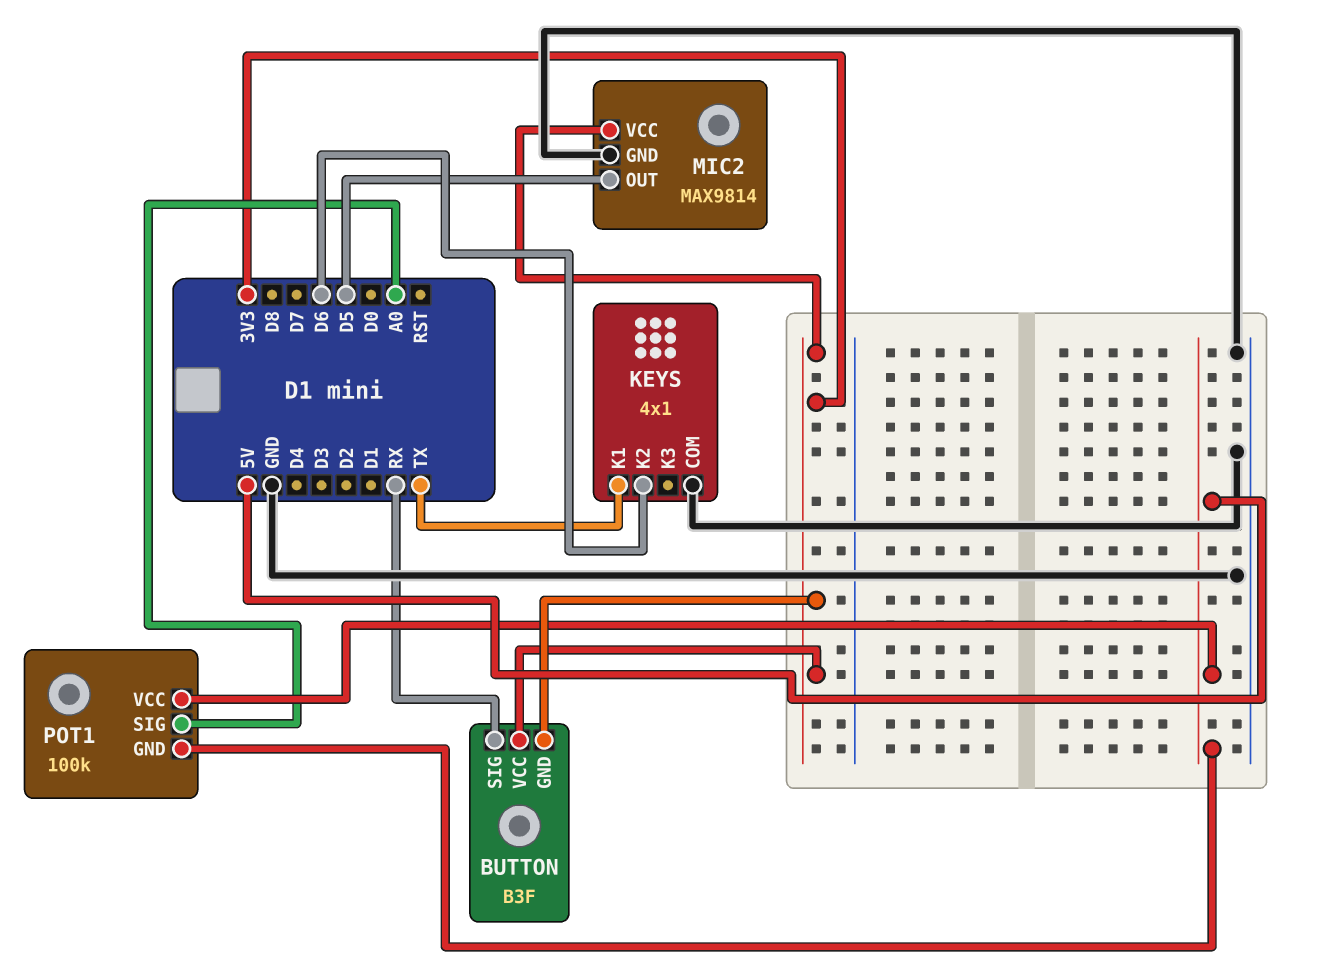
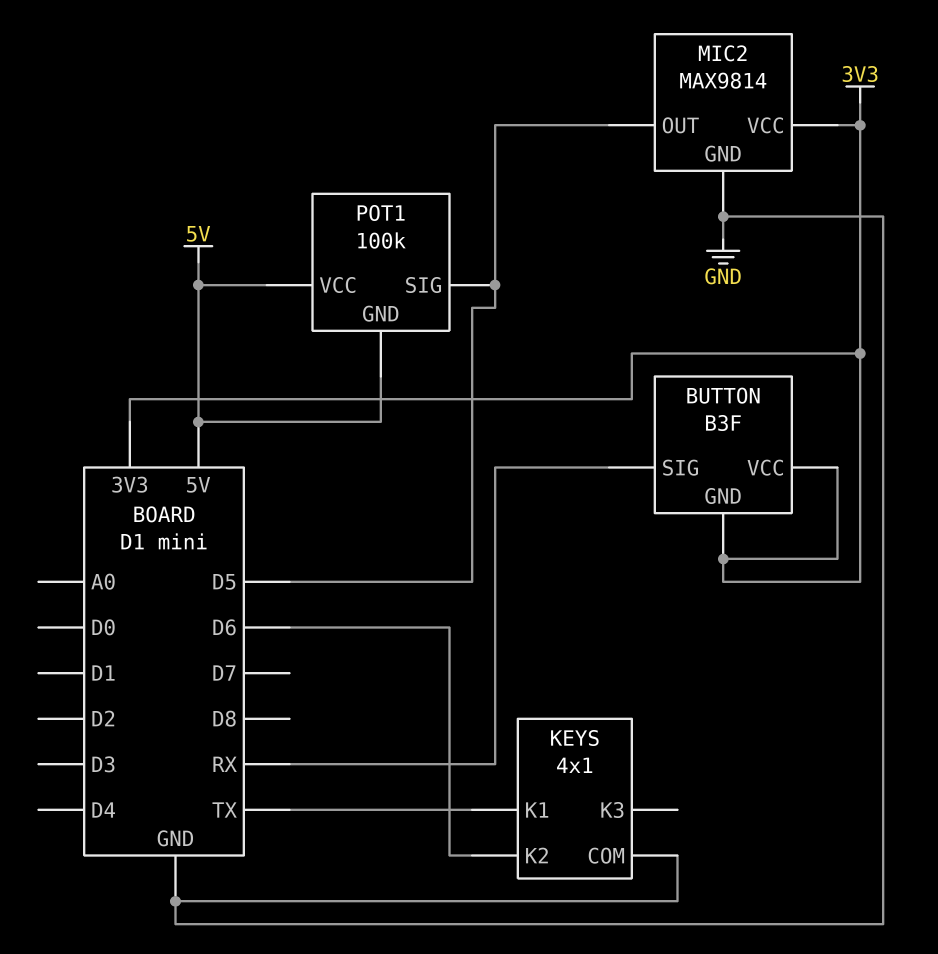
POT1 pin SIG: A0 -> D5

